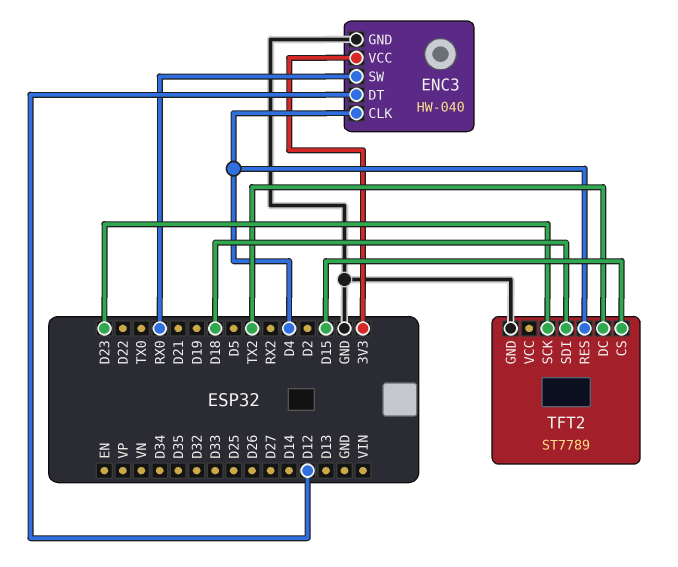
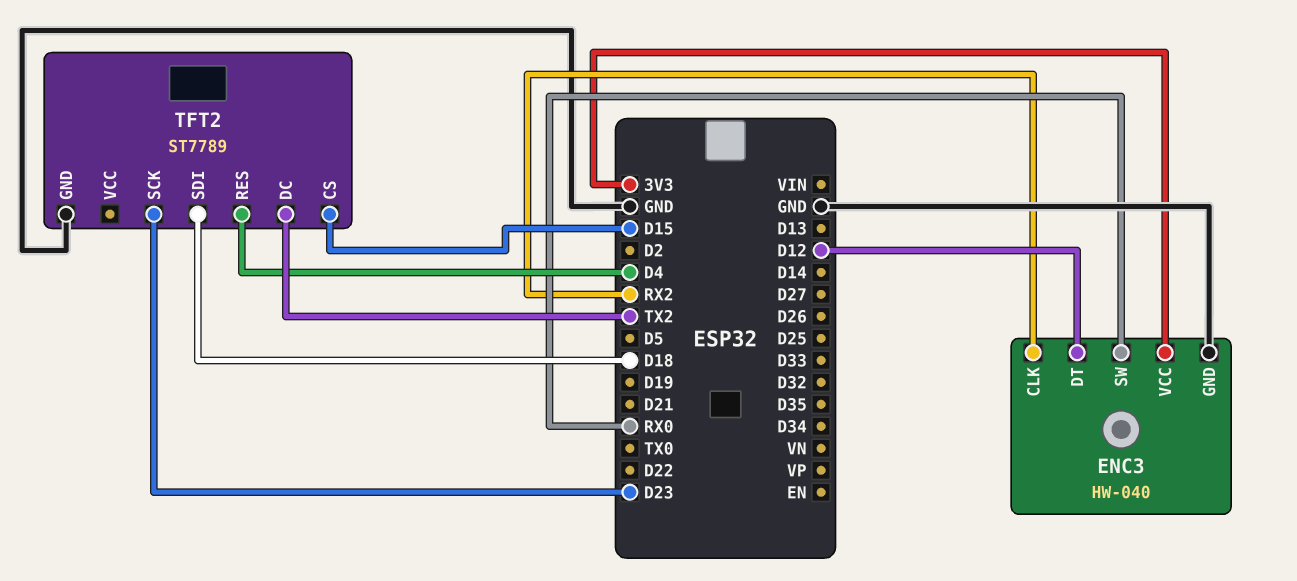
ENC3 pin CLK: D4 -> RX2

